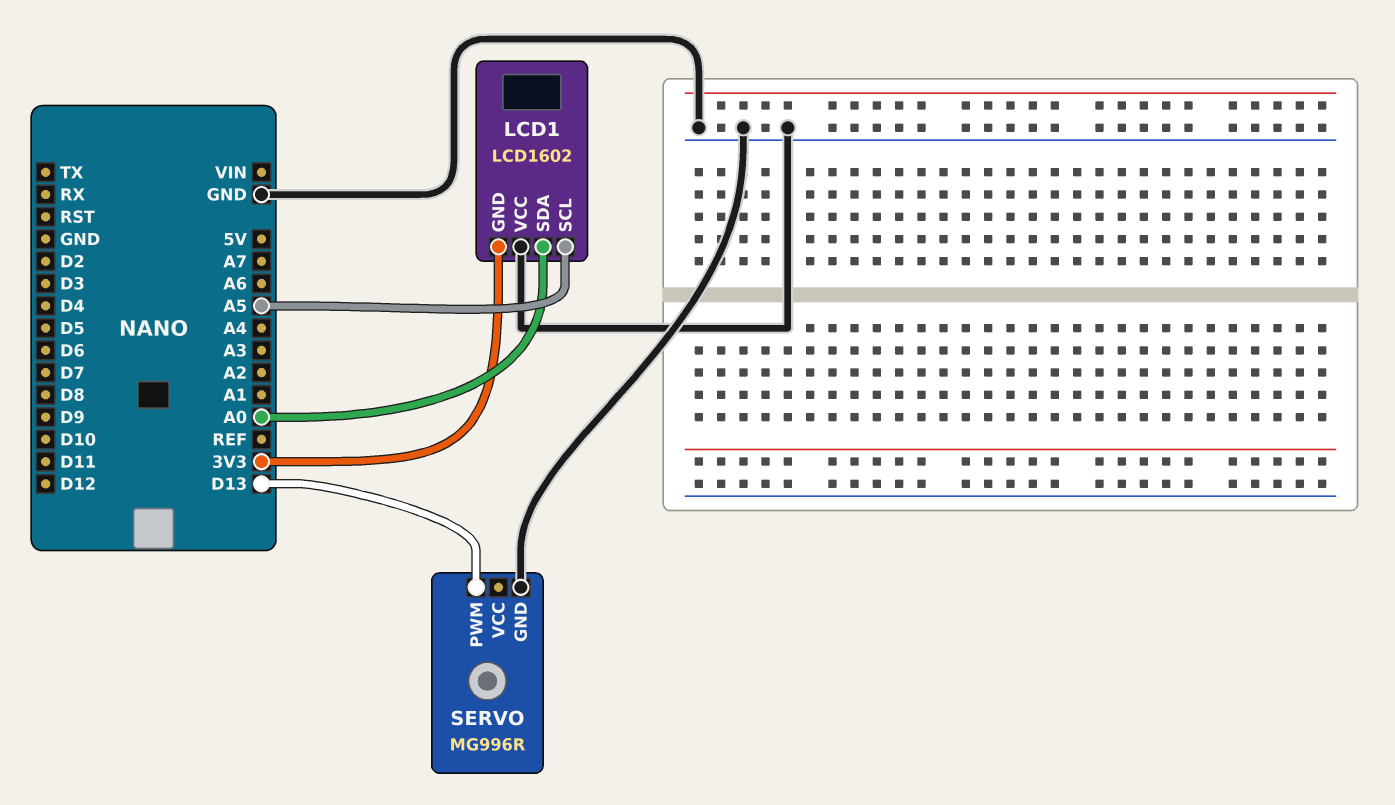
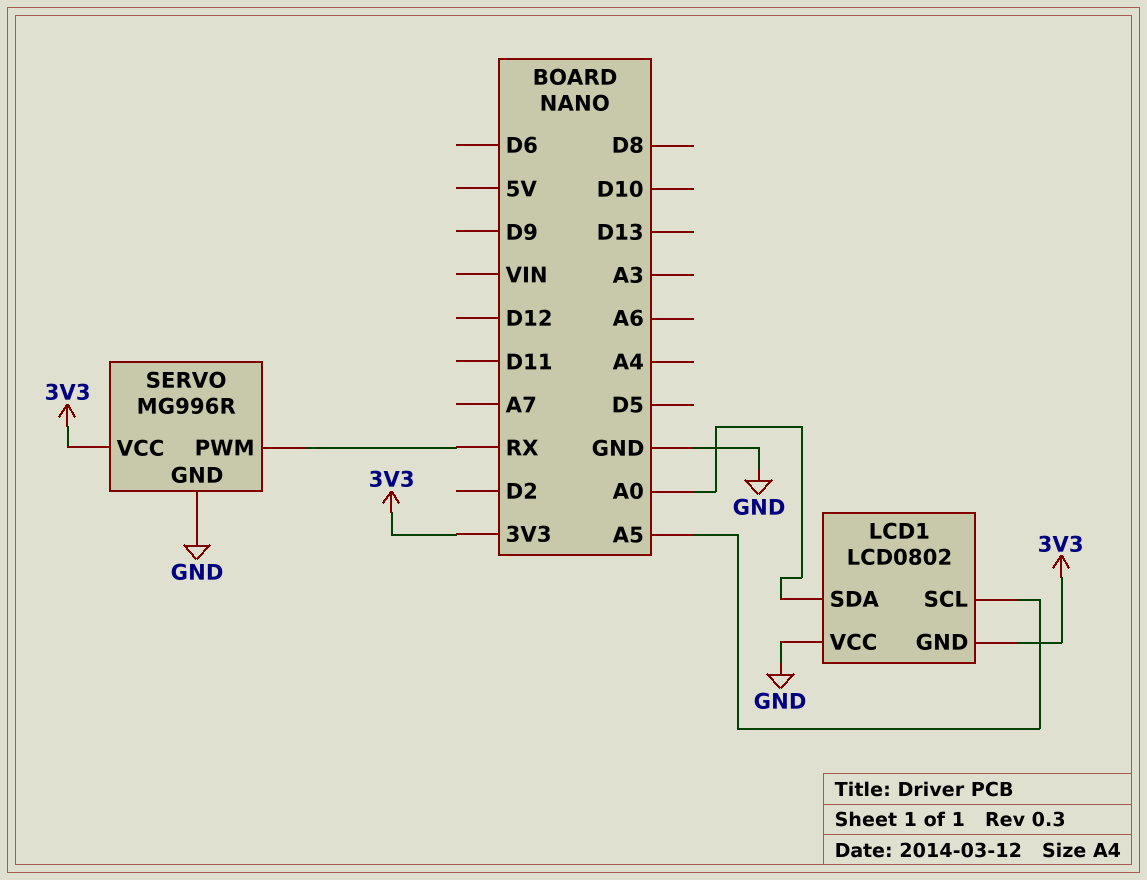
LCD1: LCD1602 -> LCD0802
SERVO pin PWM: D13 -> RX
SERVO pin VCC: none -> 3V3

